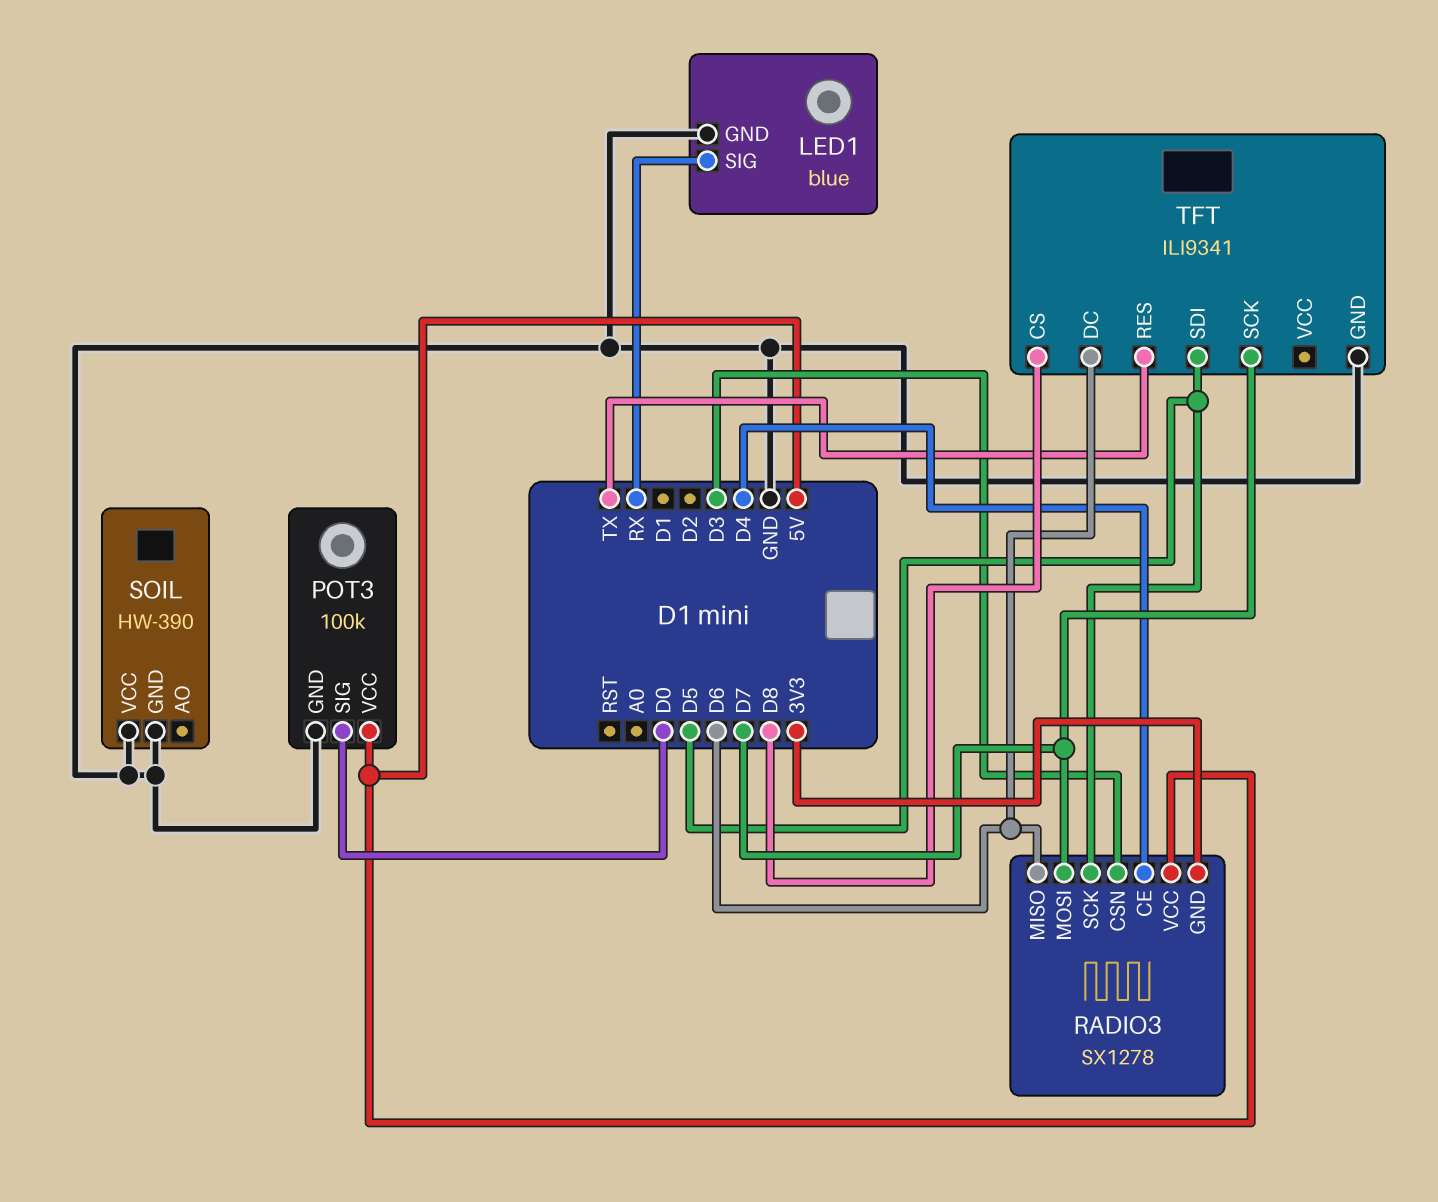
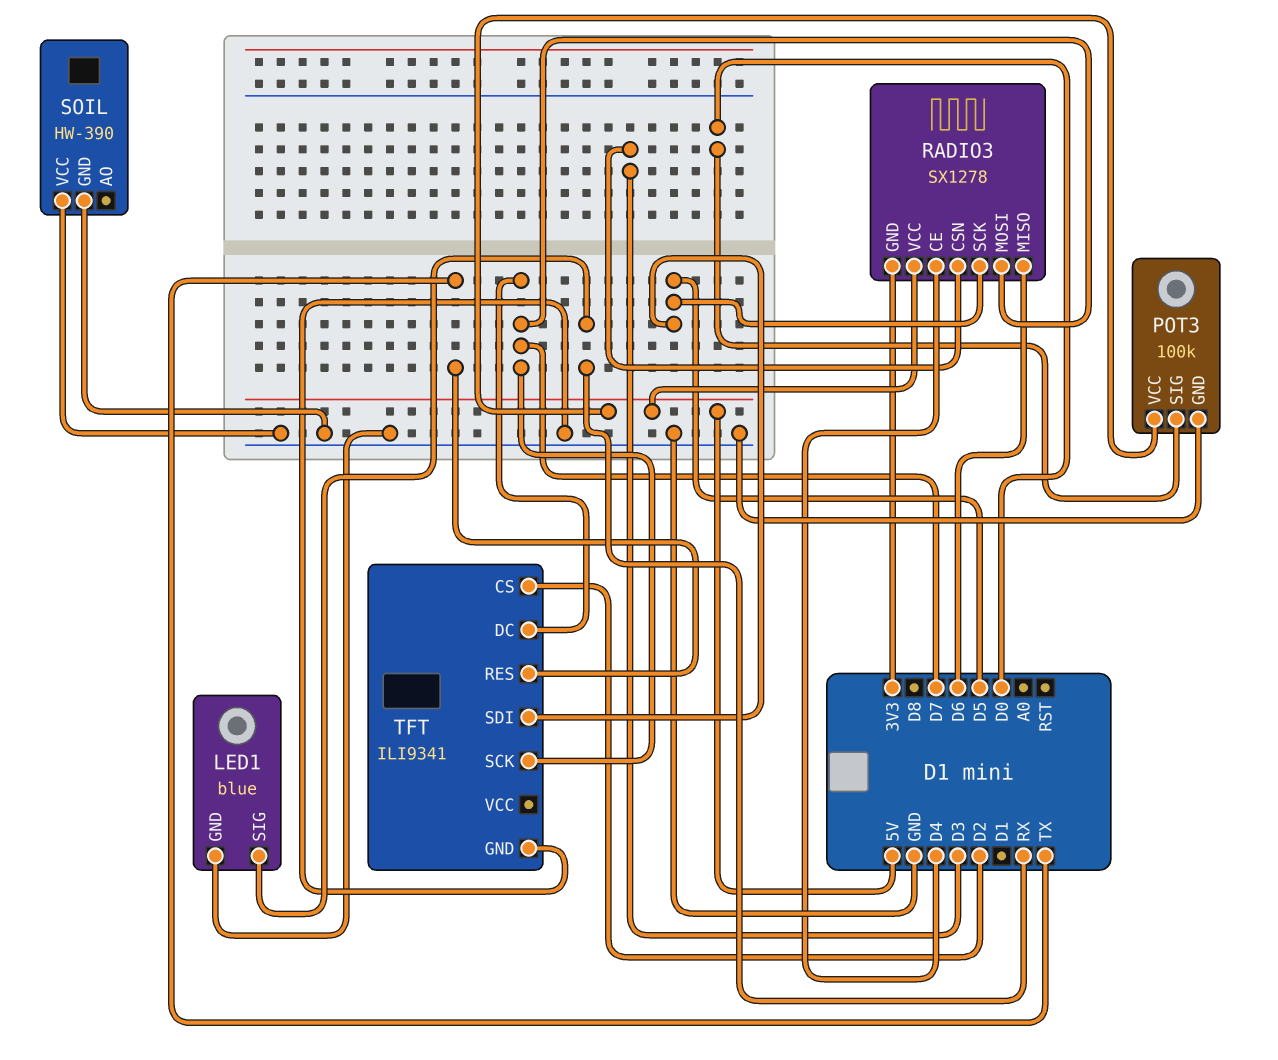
TFT pin CS: D8 -> D2
TFT pin DC: D6 -> D7

